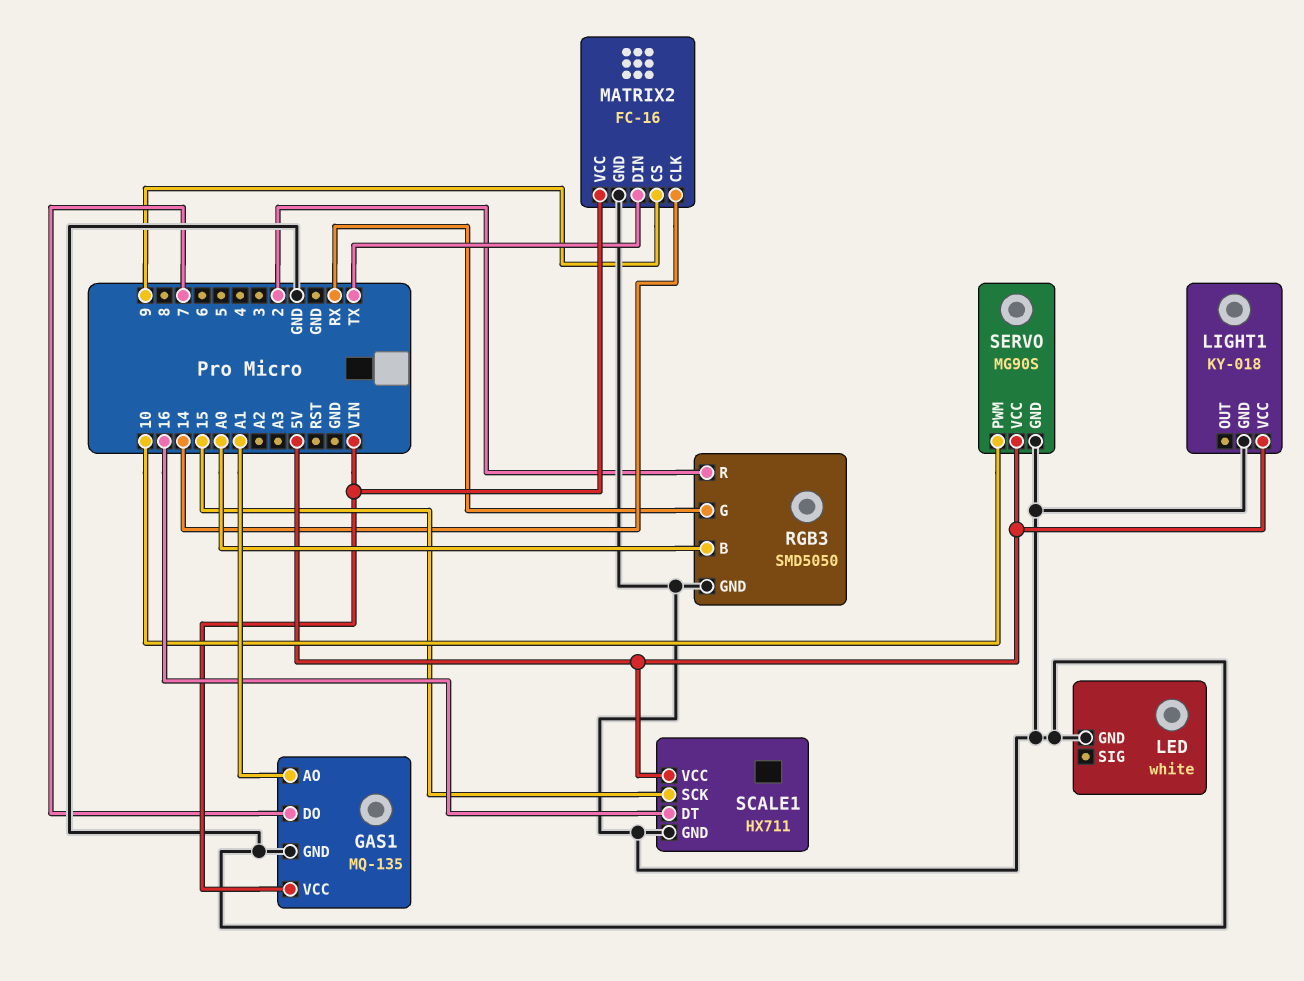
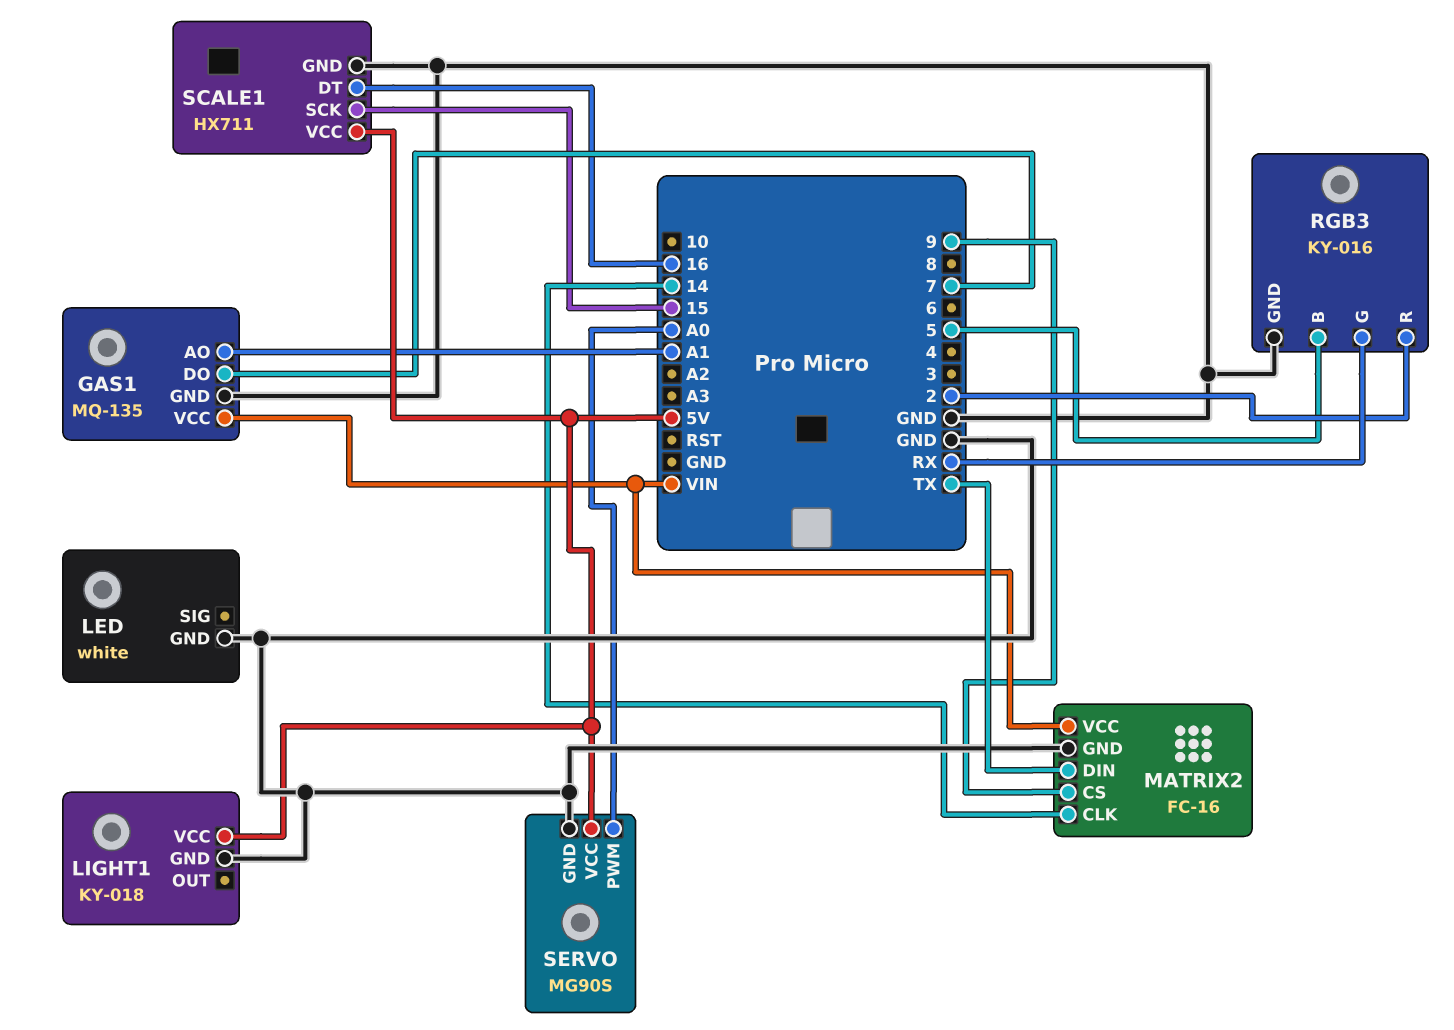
RGB3: SMD5050 -> KY-016
RGB3 pin B: A0 -> 5
SERVO pin PWM: 10 -> A0

